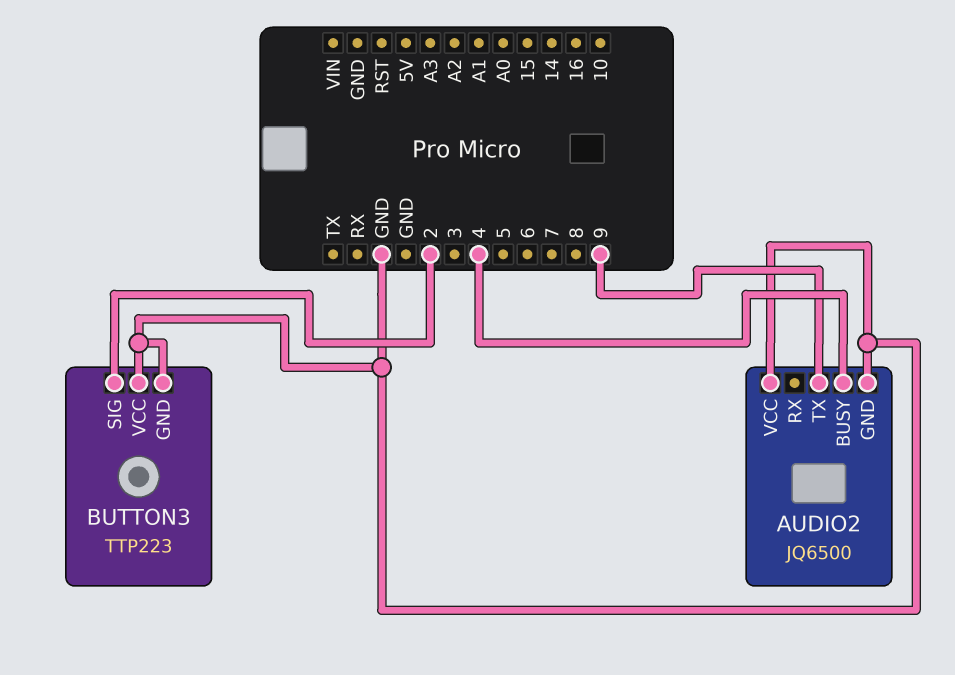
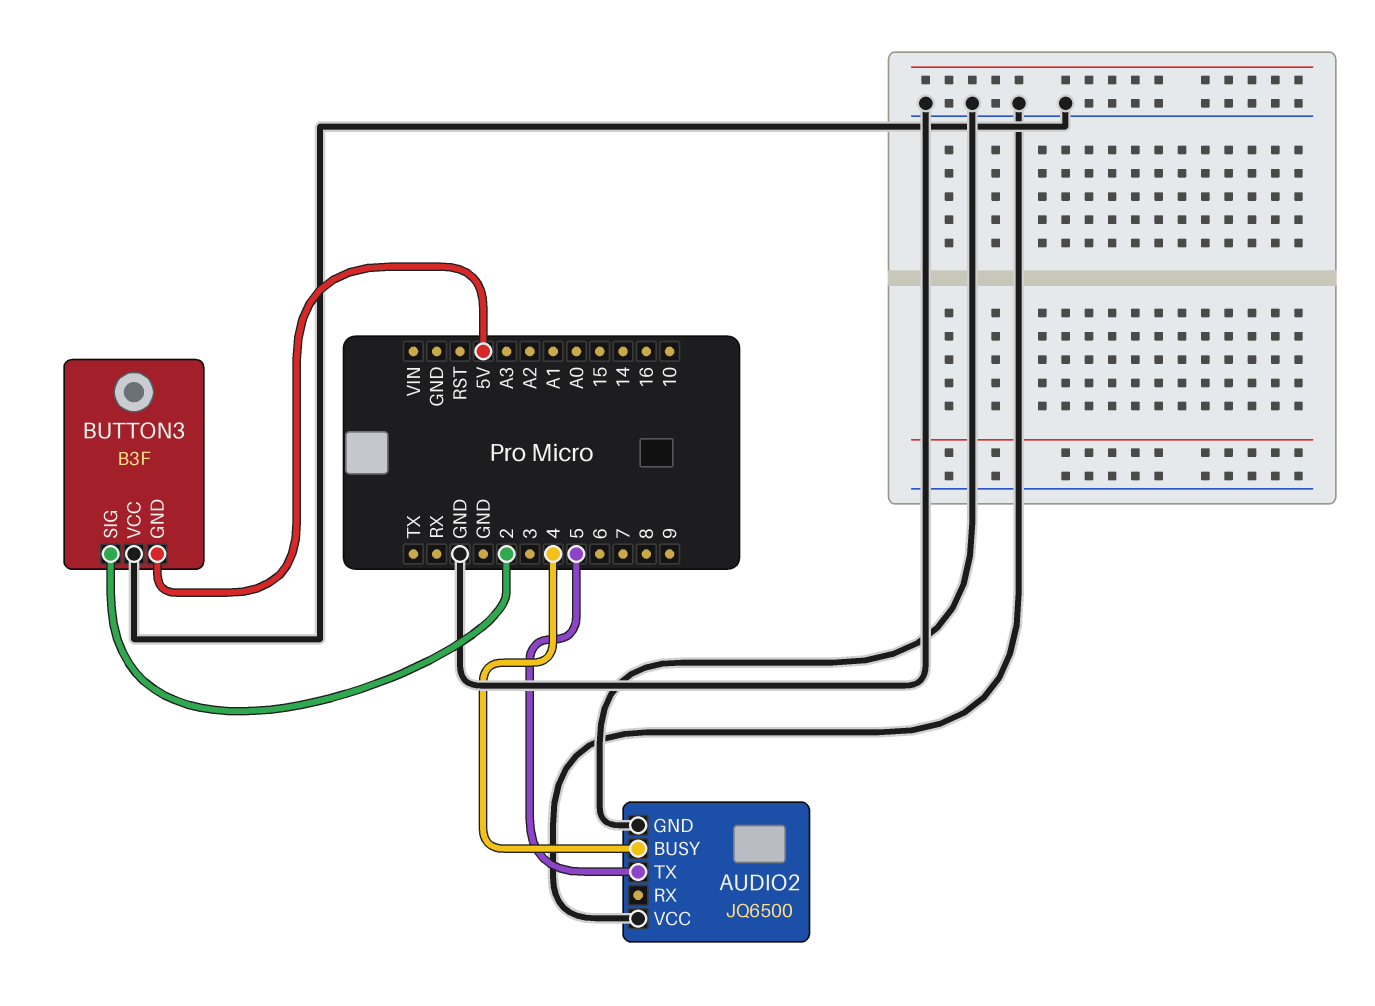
AUDIO2 pin TX: 9 -> 5
BUTTON3: TTP223 -> B3F
BUTTON3 pin GND: GND -> 5V

